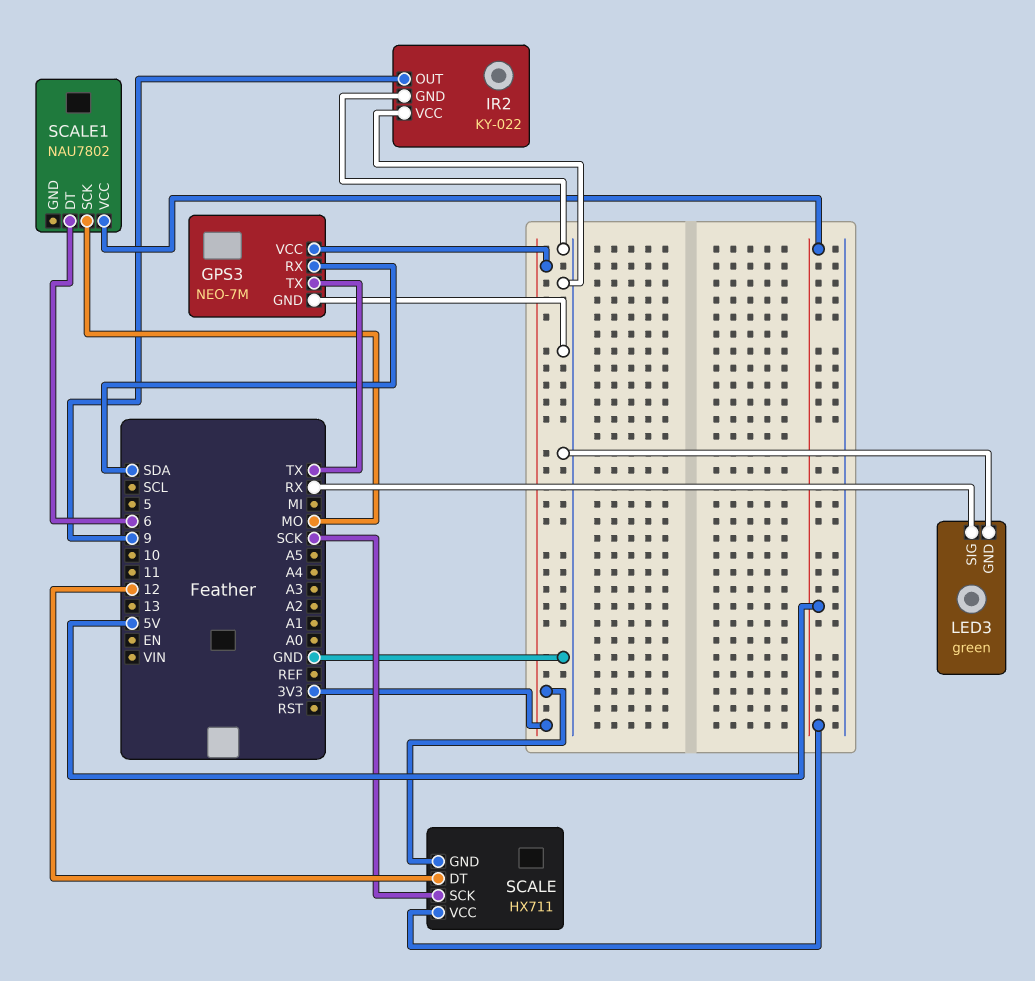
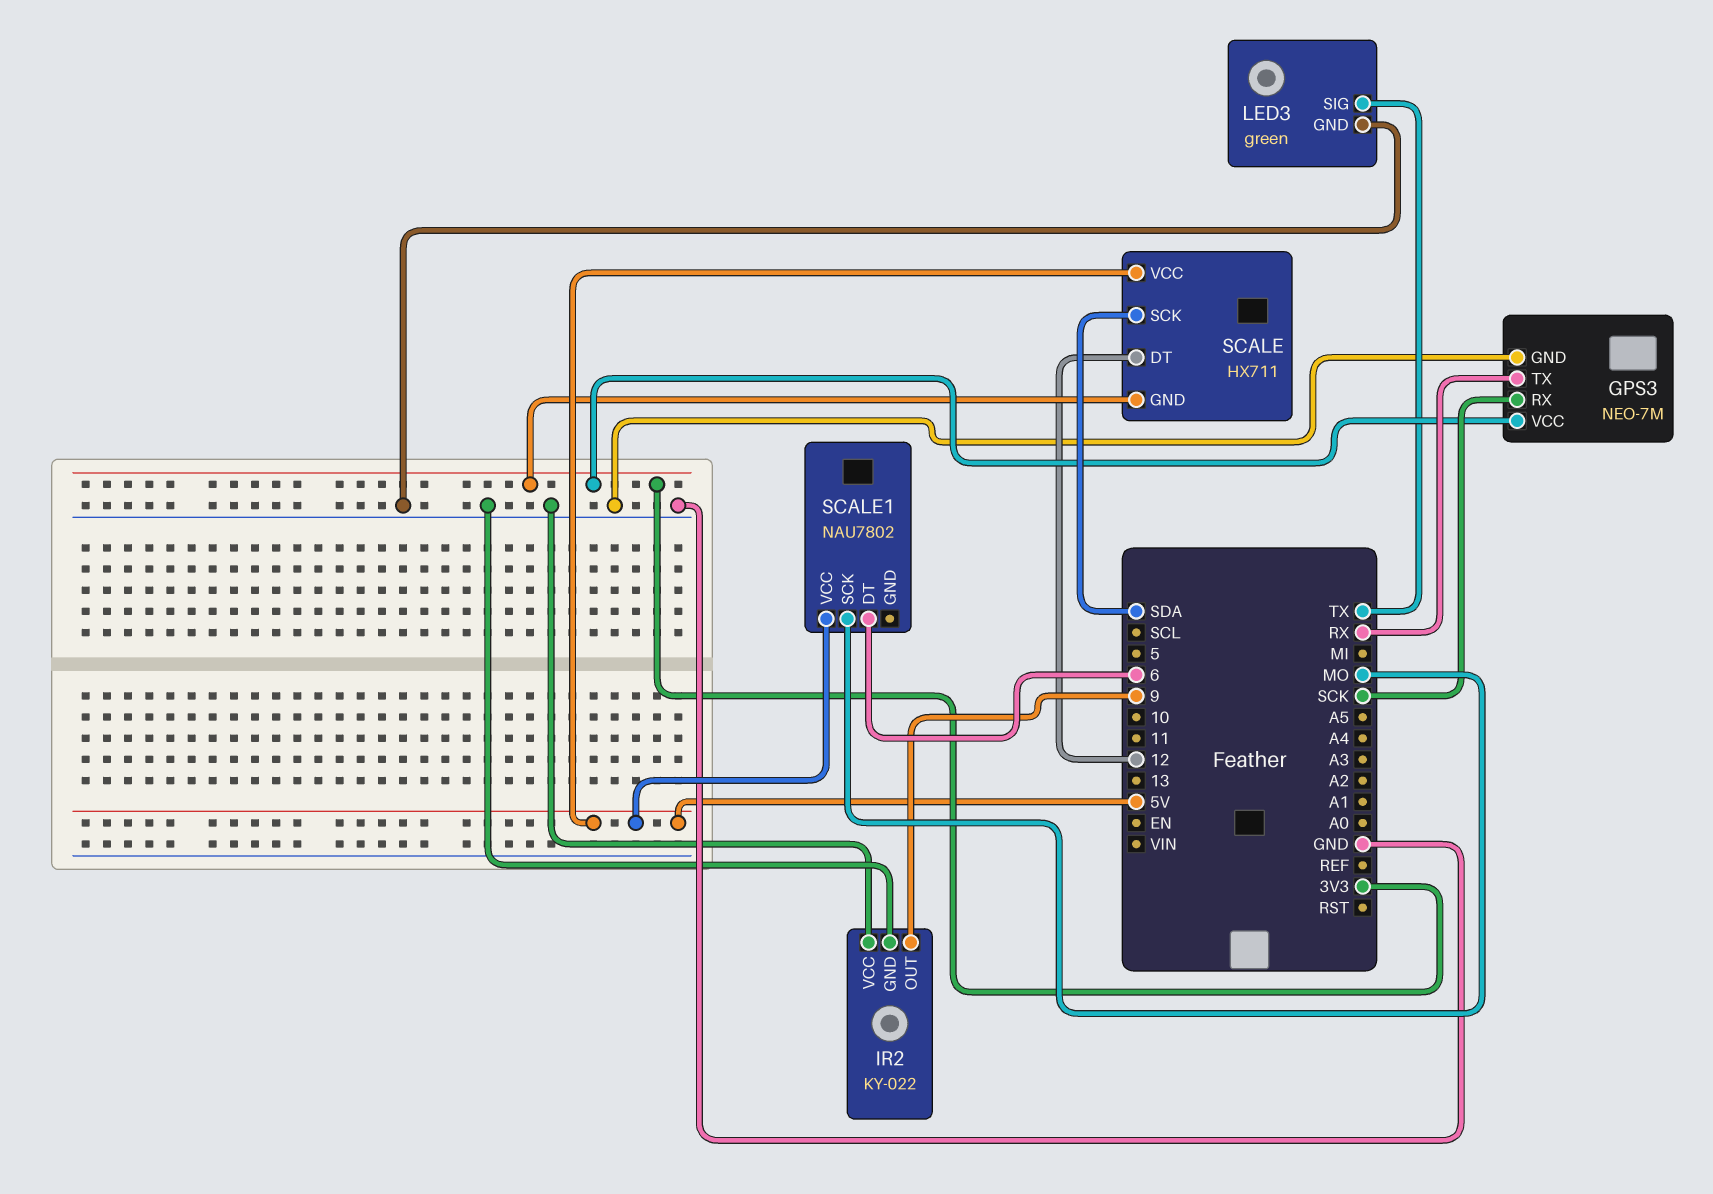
GPS3 pin RX: SDA -> SCK
GPS3 pin TX: TX -> RX
LED3 pin SIG: RX -> TX
SCALE pin SCK: SCK -> SDA

